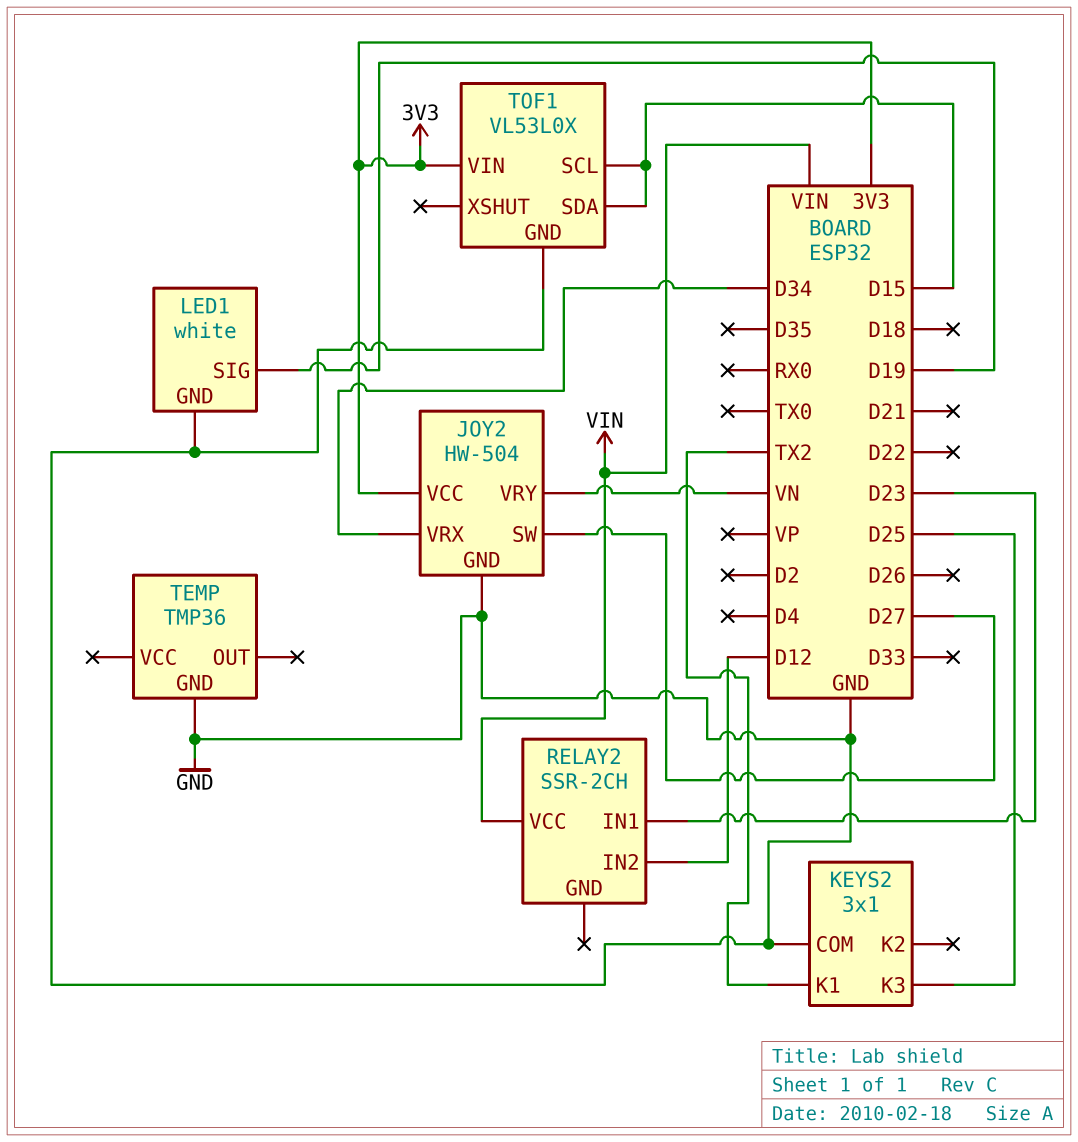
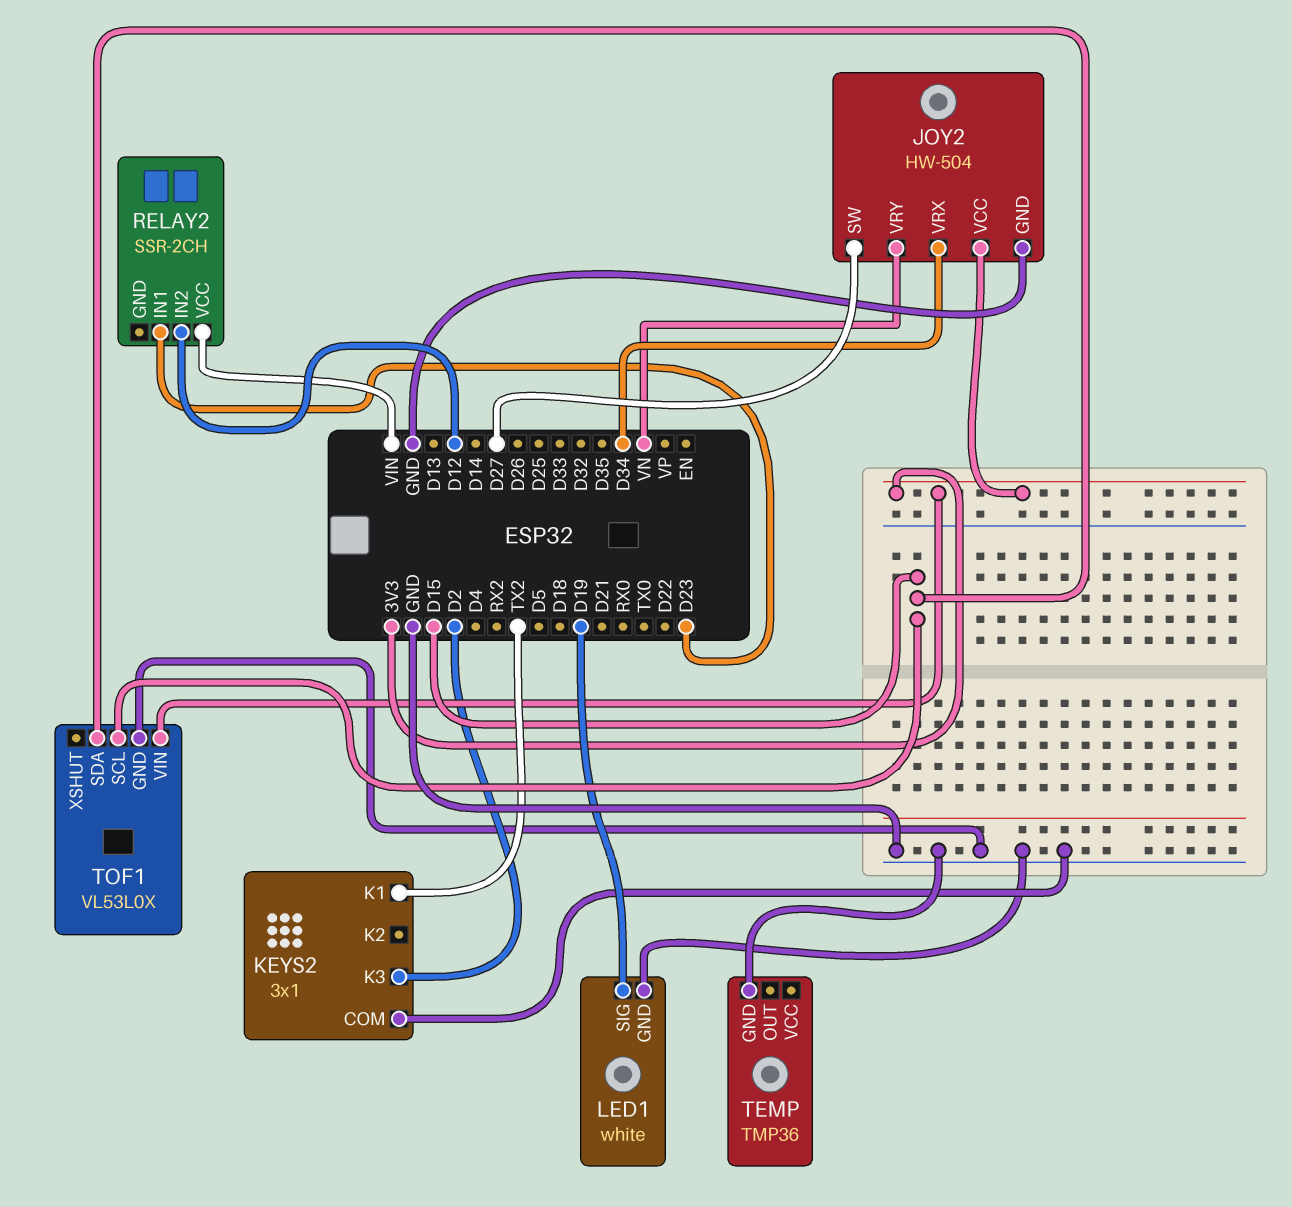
KEYS2 pin K3: D25 -> D2

